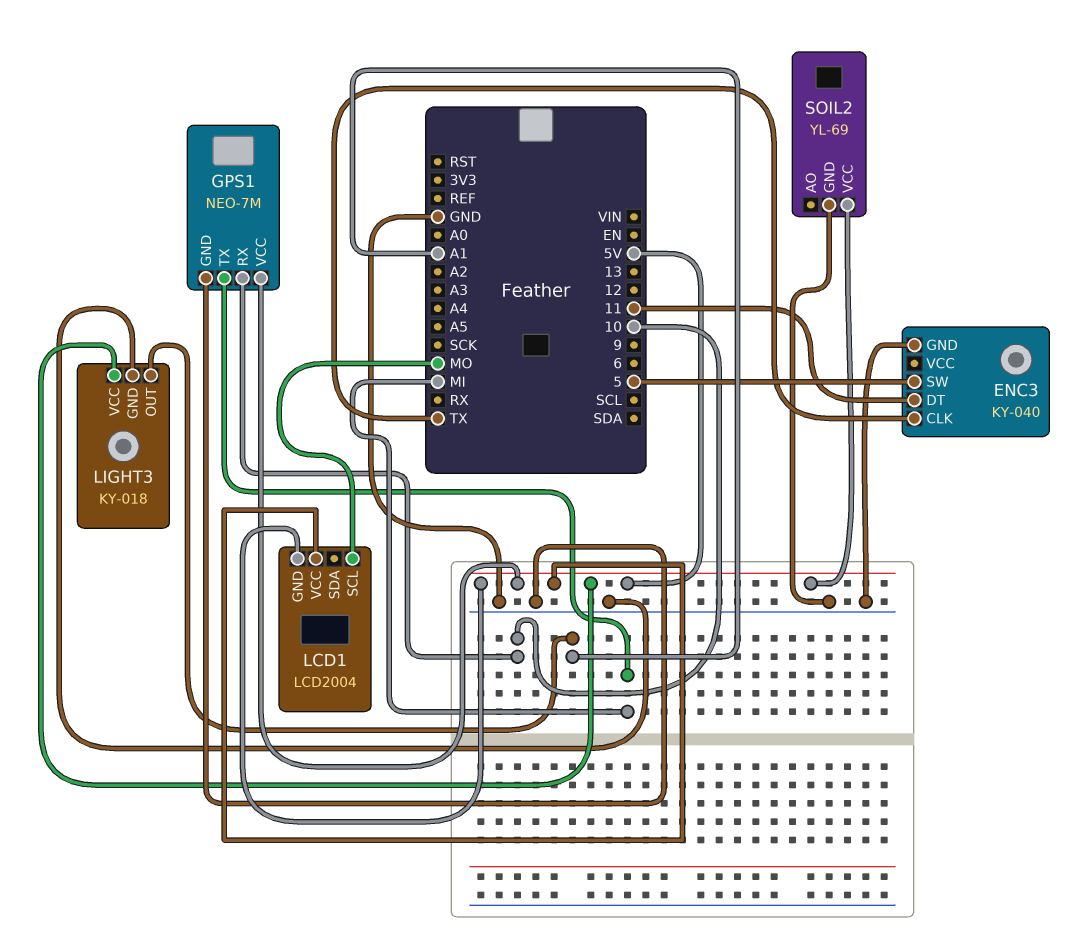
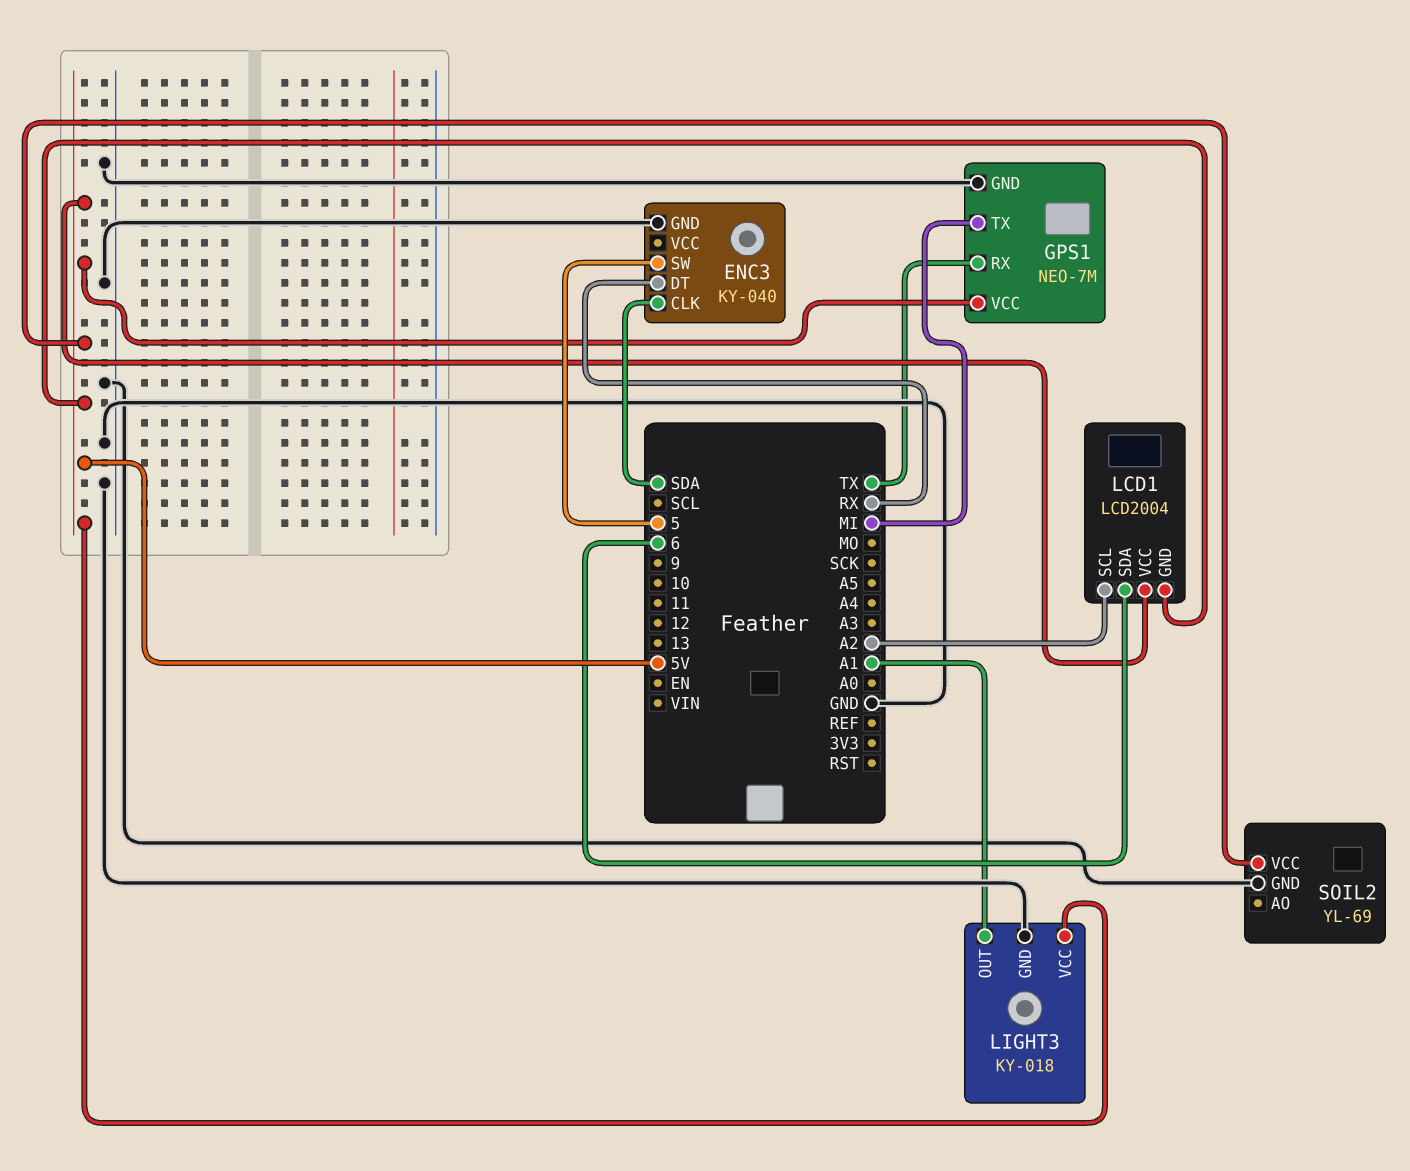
ENC3 pin CLK: TX -> SDA
ENC3 pin DT: 11 -> RX
GPS1 pin RX: 10 -> TX
LCD1 pin SCL: MO -> A2
LCD1 pin SDA: none -> 6

